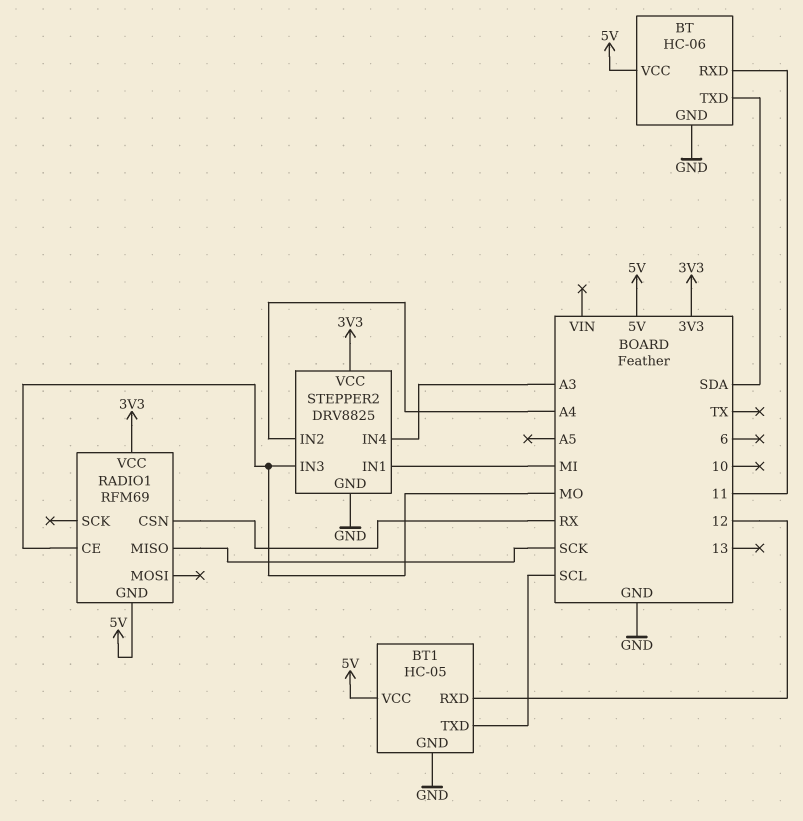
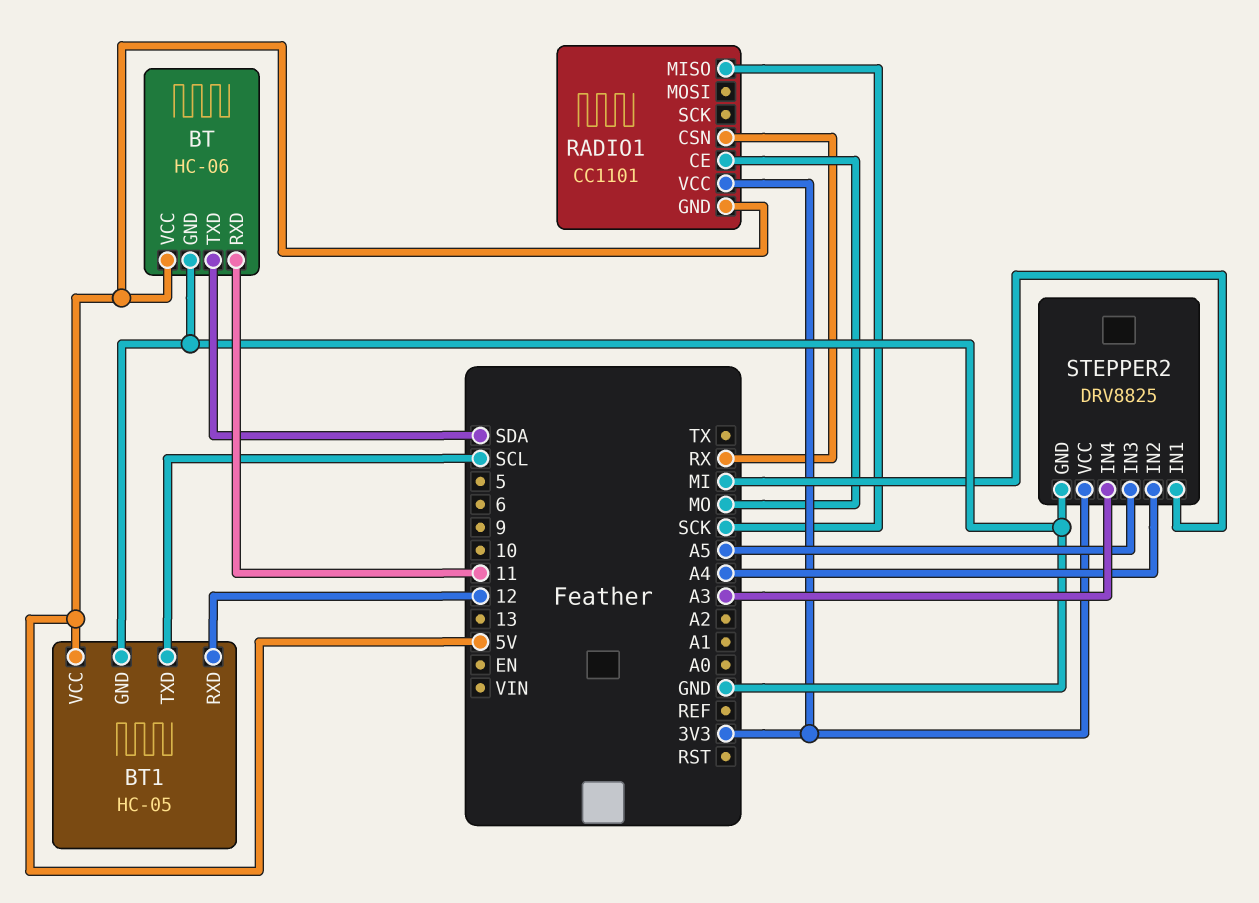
RADIO1: RFM69 -> CC1101
STEPPER2 pin IN3: MO -> A5

